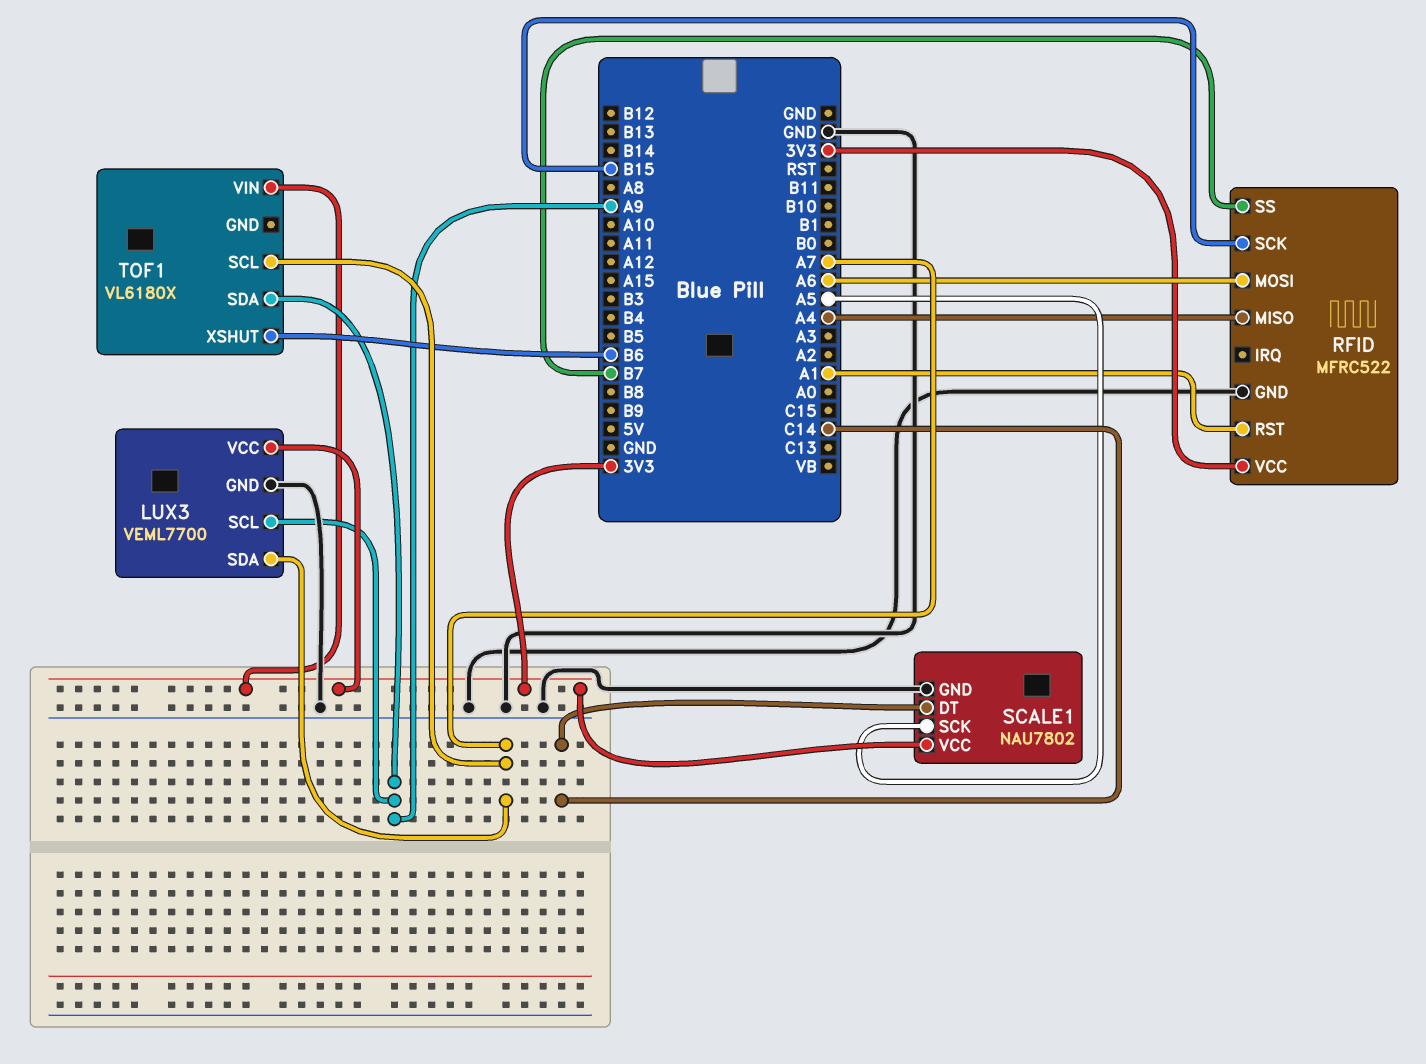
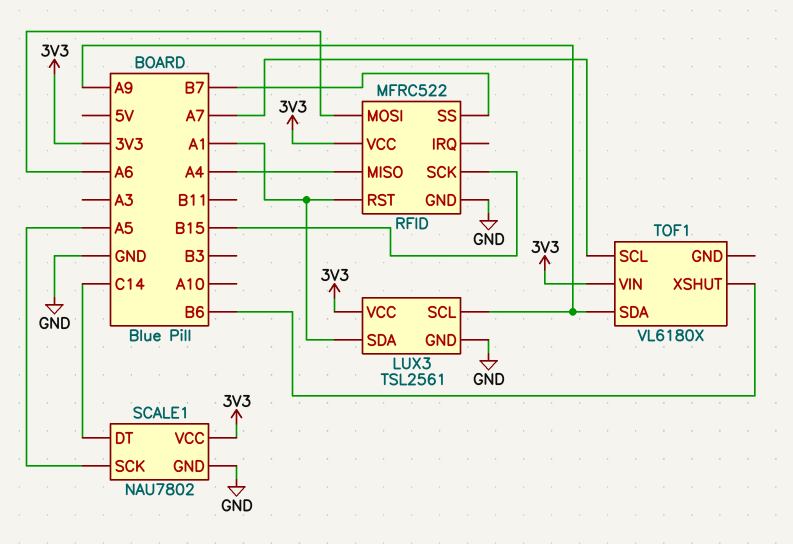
LUX3: VEML7700 -> TSL2561
LUX3 pin SDA: A7 -> A1

